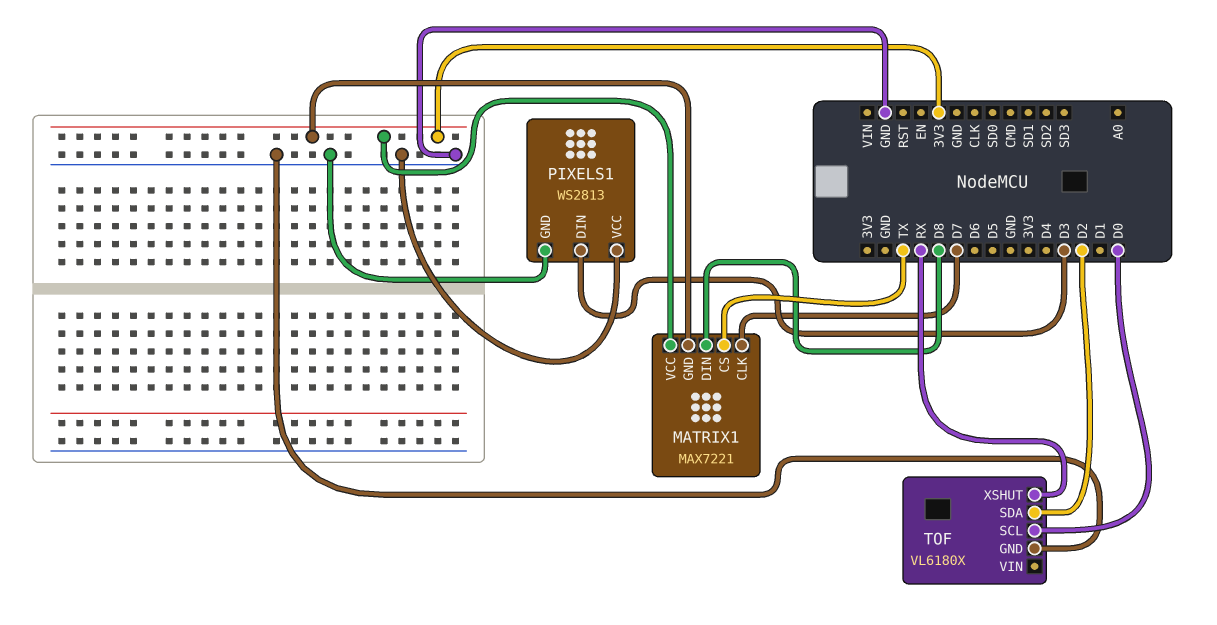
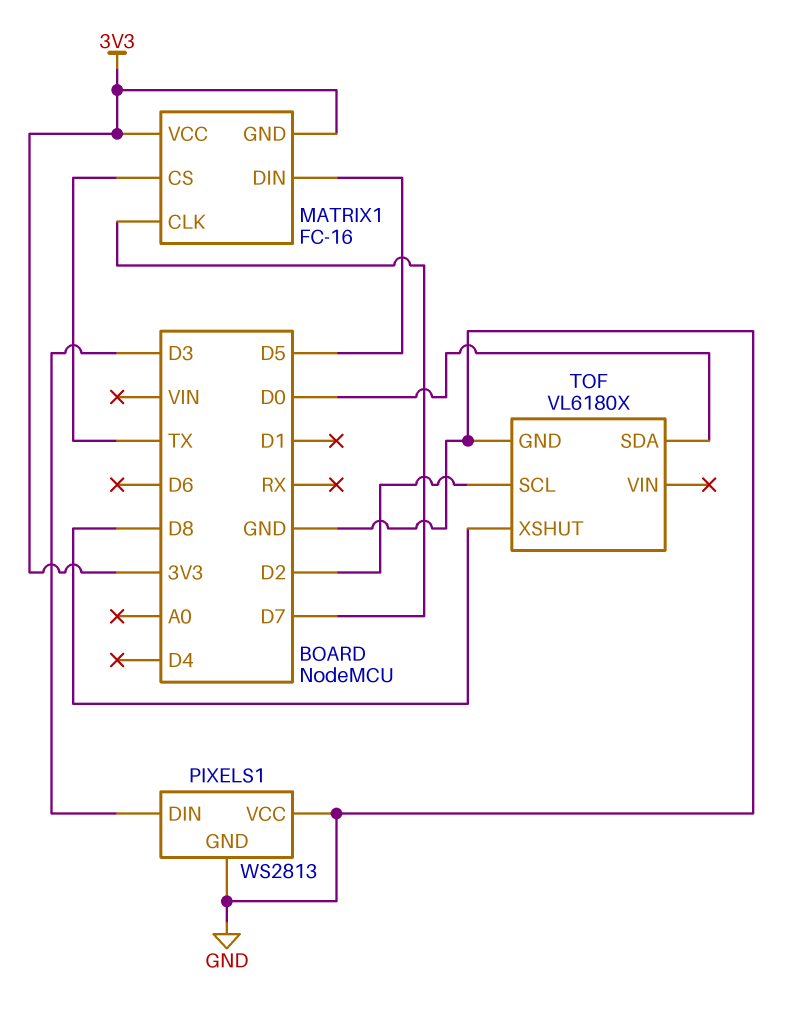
MATRIX1: MAX7221 -> FC-16
MATRIX1 pin DIN: D8 -> D5
TOF pin SCL: D0 -> D2
TOF pin SDA: D2 -> D0
TOF pin XSHUT: RX -> D8

